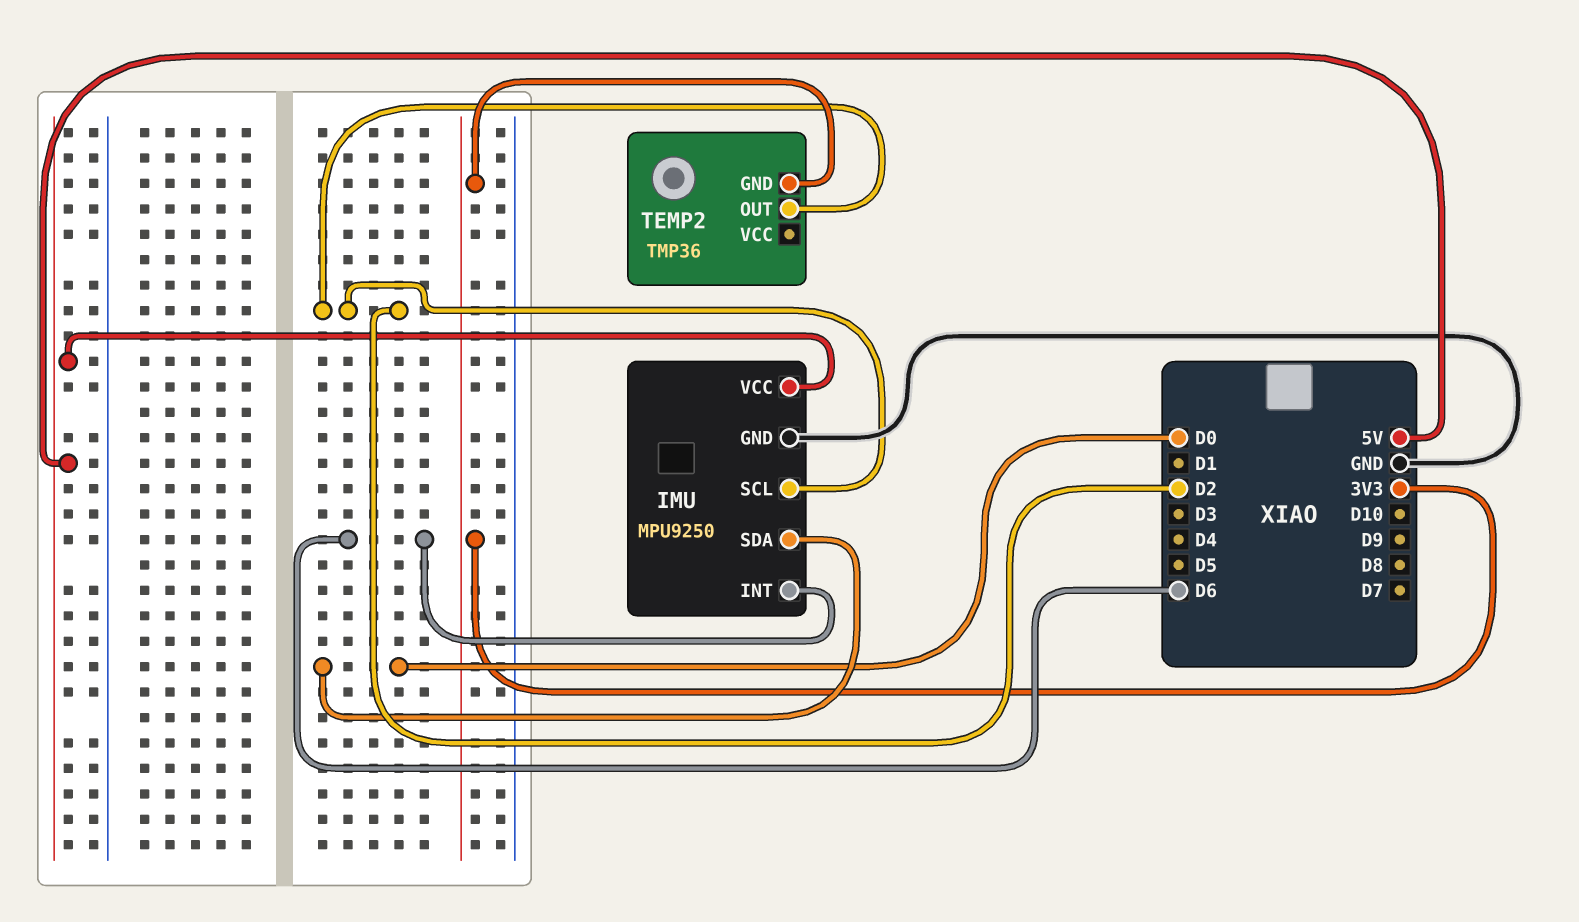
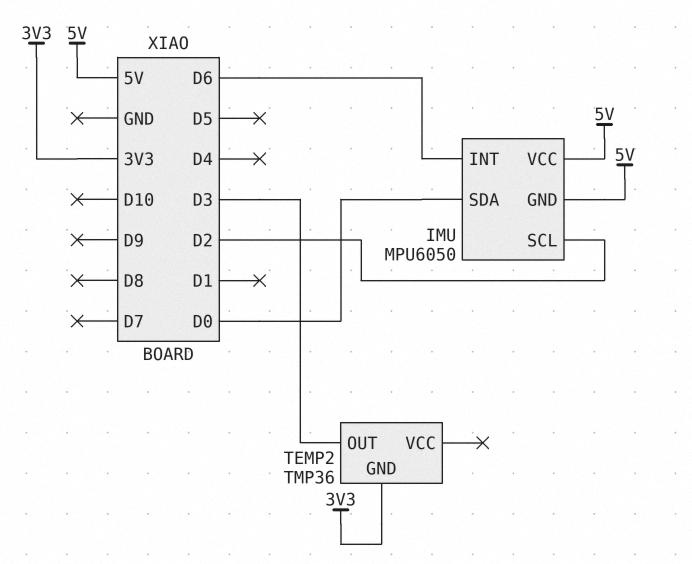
IMU: MPU9250 -> MPU6050
IMU pin GND: GND -> 5V
TEMP2 pin OUT: D2 -> D3

